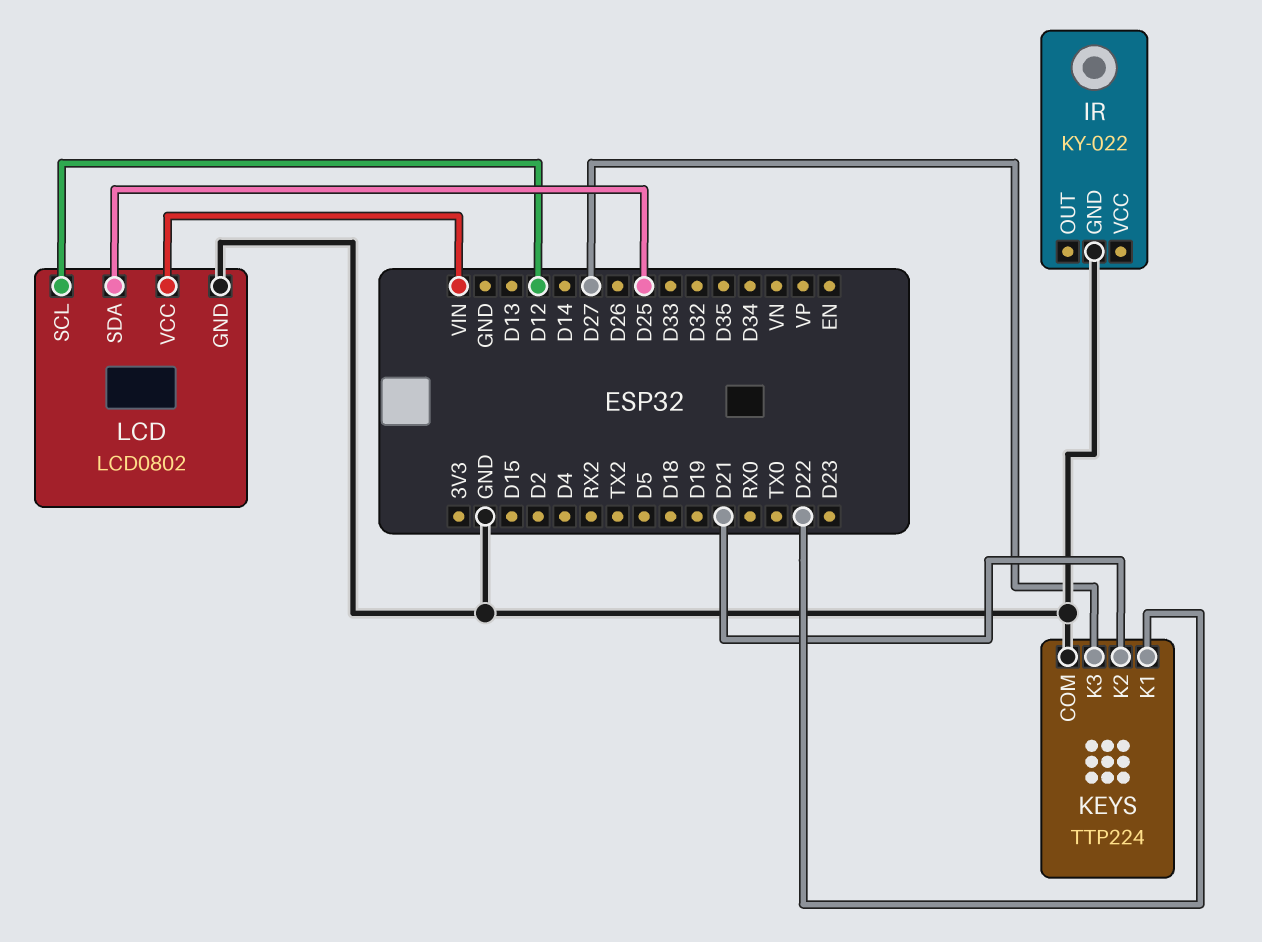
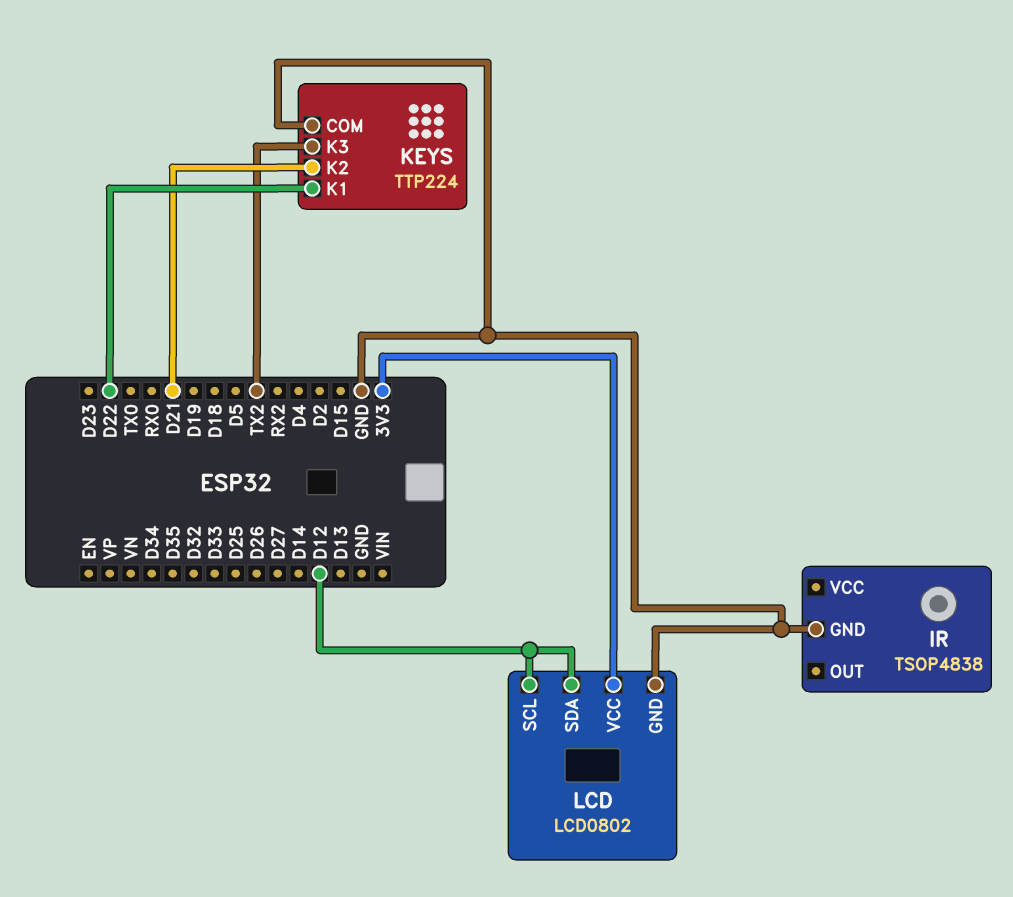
IR: KY-022 -> TSOP4838
KEYS pin K3: D27 -> TX2
LCD pin SDA: D25 -> D12
LCD pin VCC: VIN -> 3V3

